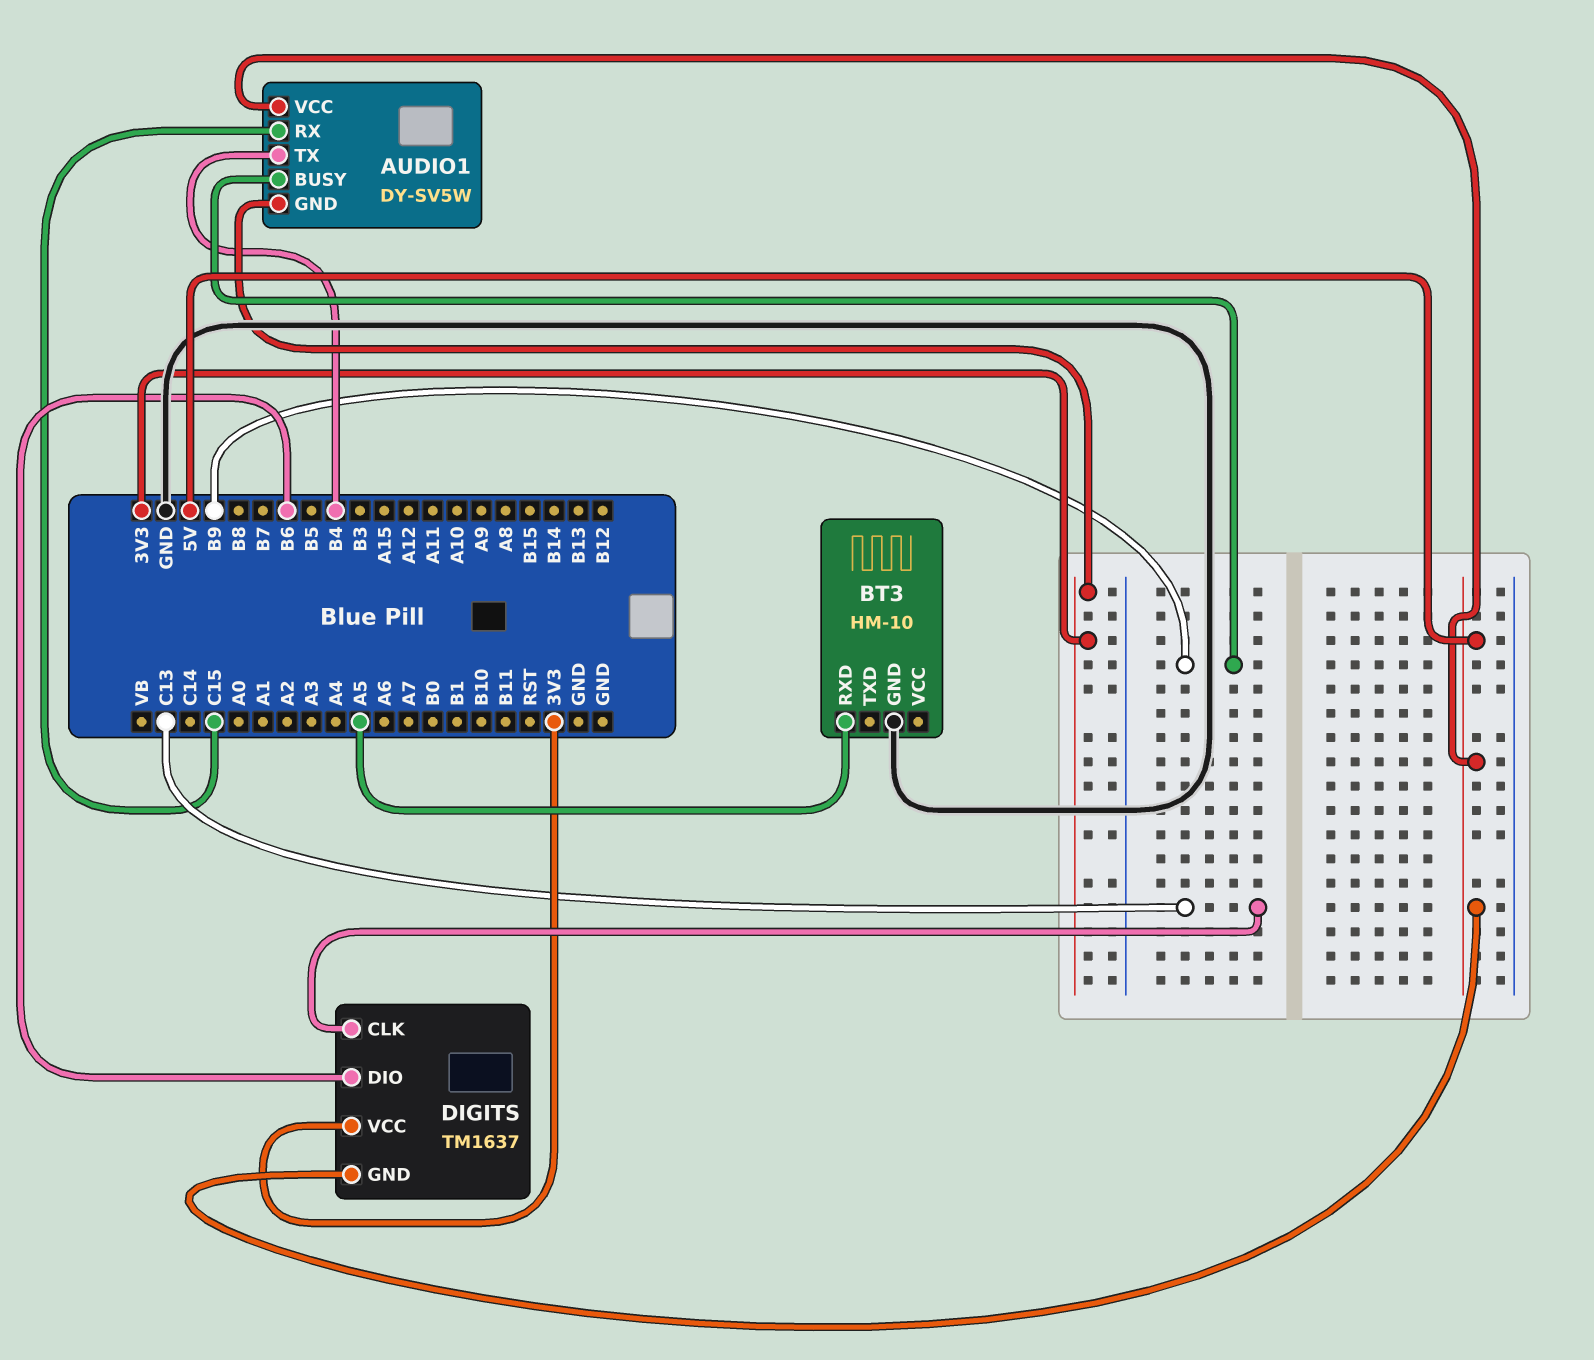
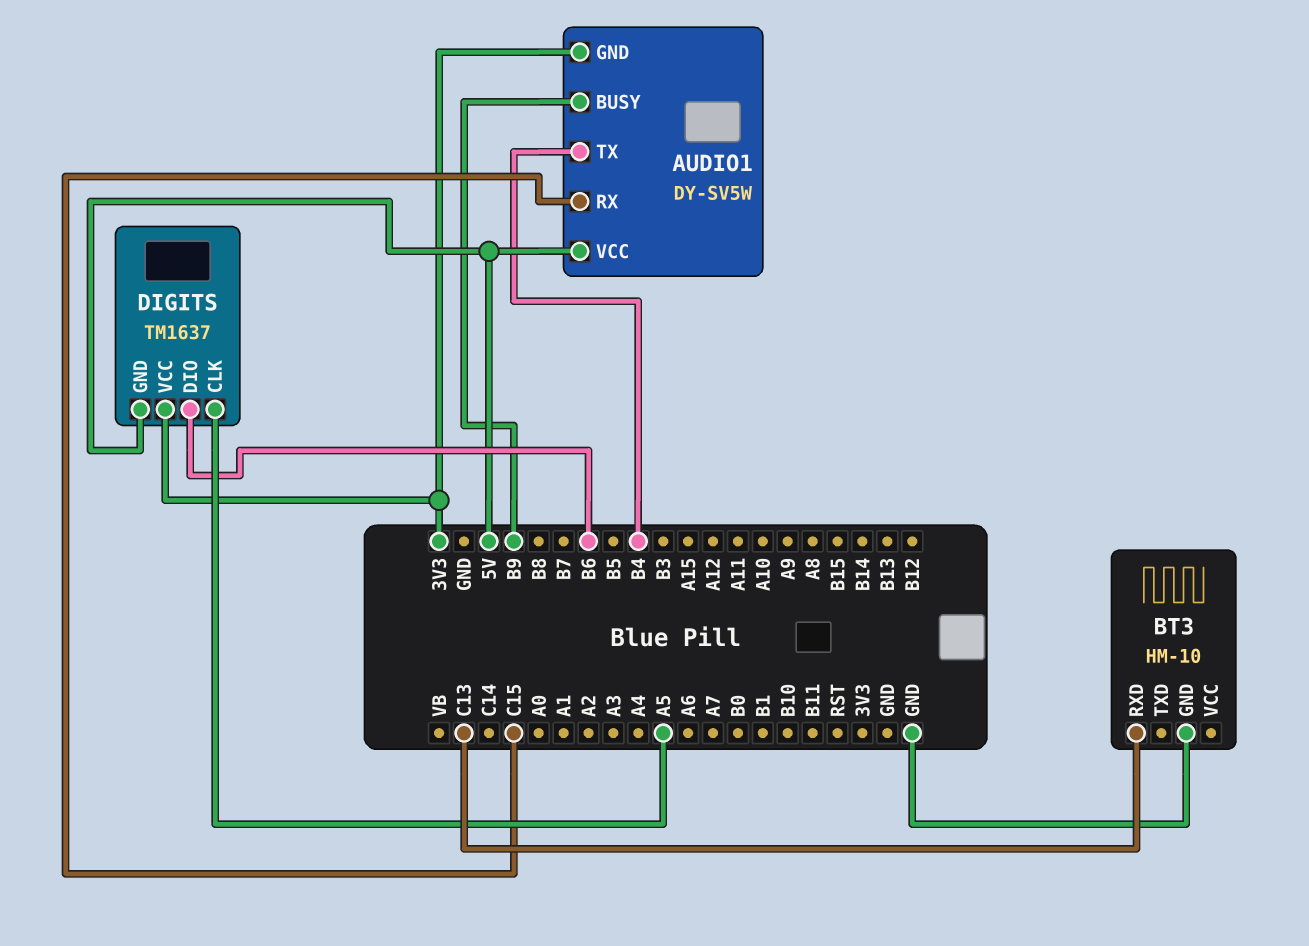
BT3 pin RXD: A5 -> C13
DIGITS pin CLK: C13 -> A5

